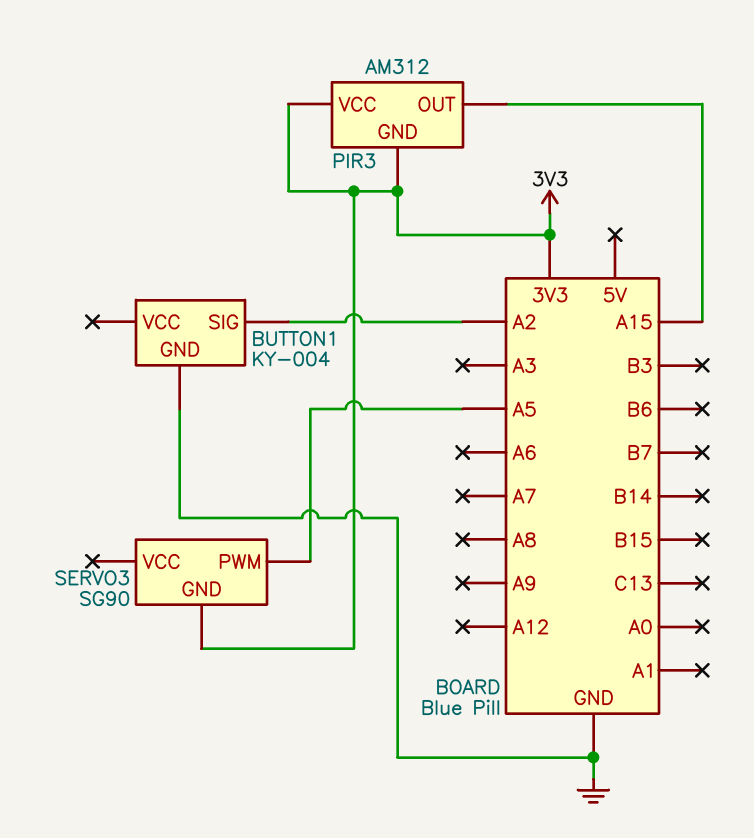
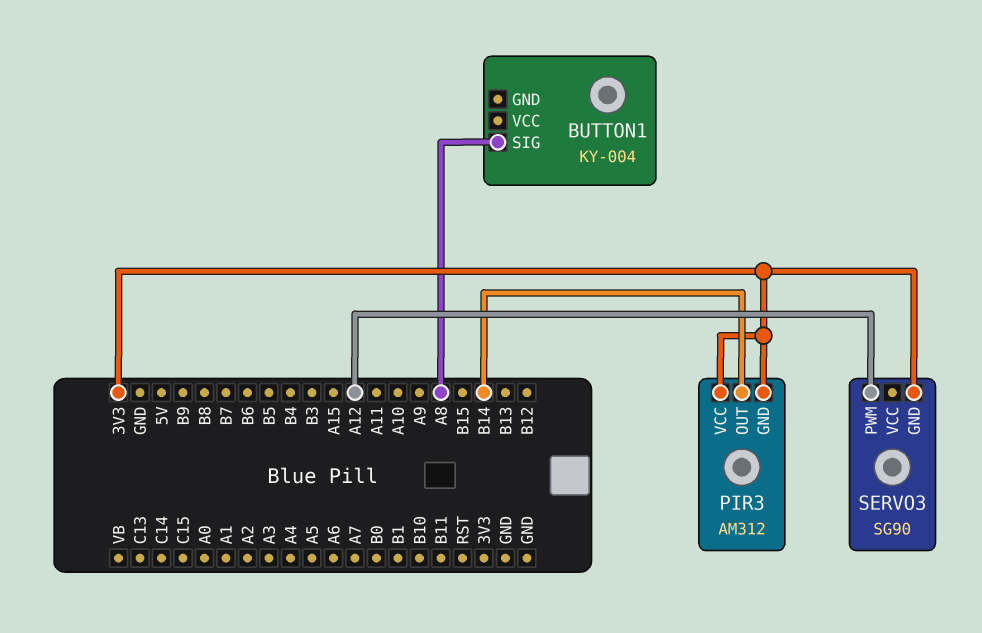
BUTTON1 pin GND: GND -> none
BUTTON1 pin SIG: A2 -> A8
PIR3 pin OUT: A15 -> B14
SERVO3 pin PWM: A5 -> A12

